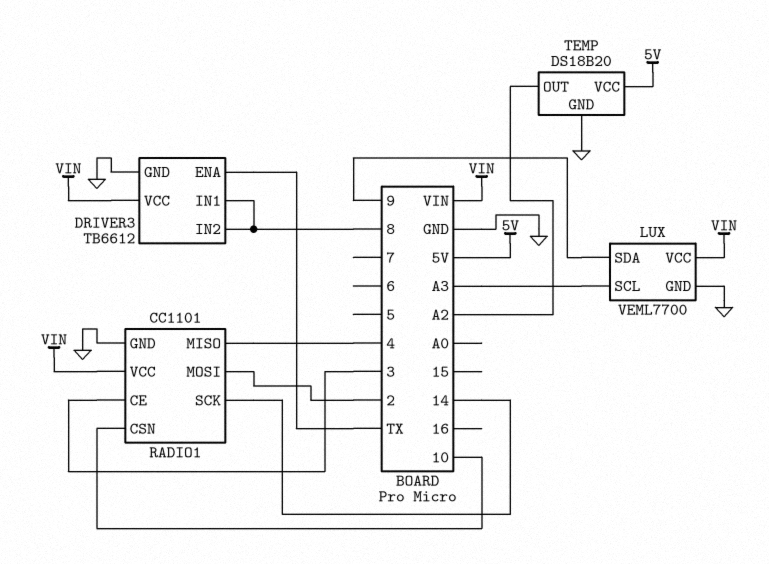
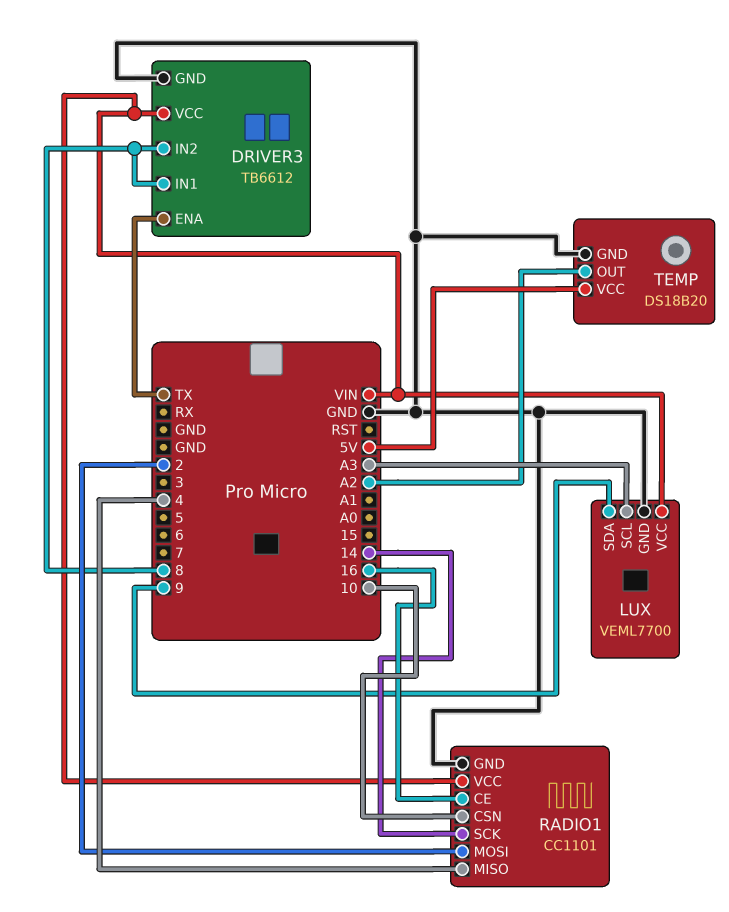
RADIO1 pin CE: 3 -> 16

